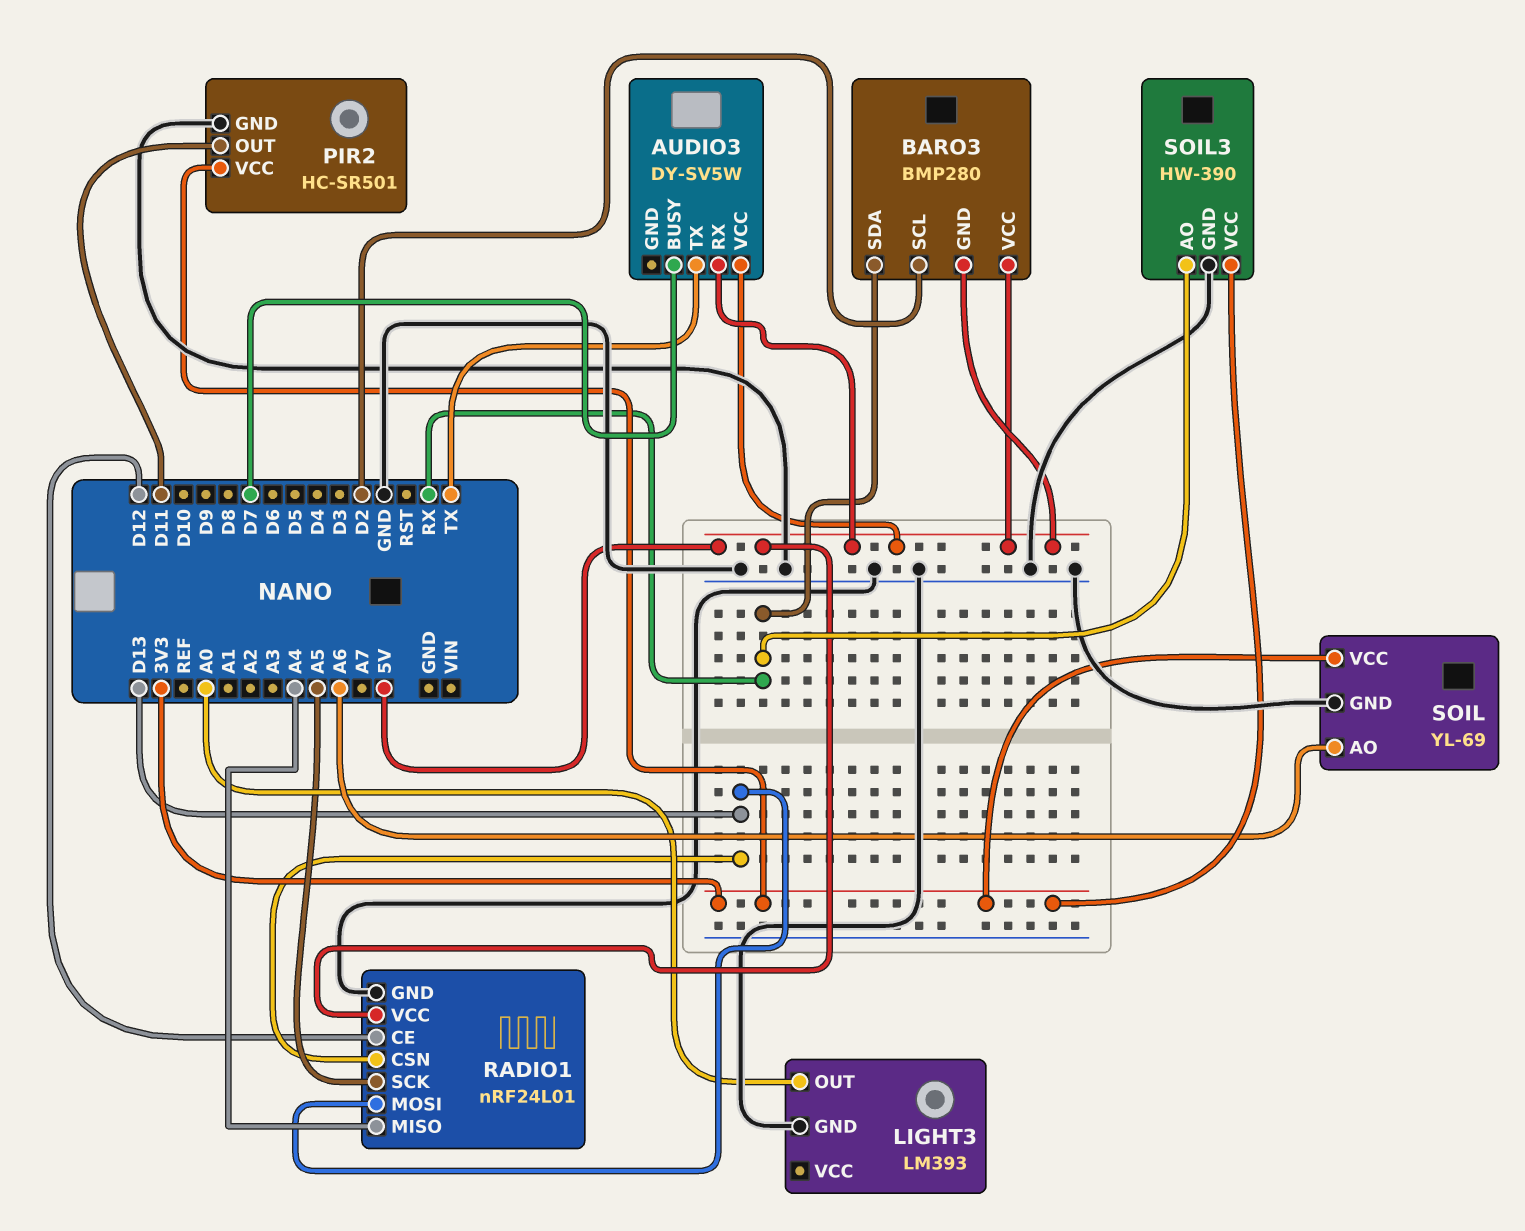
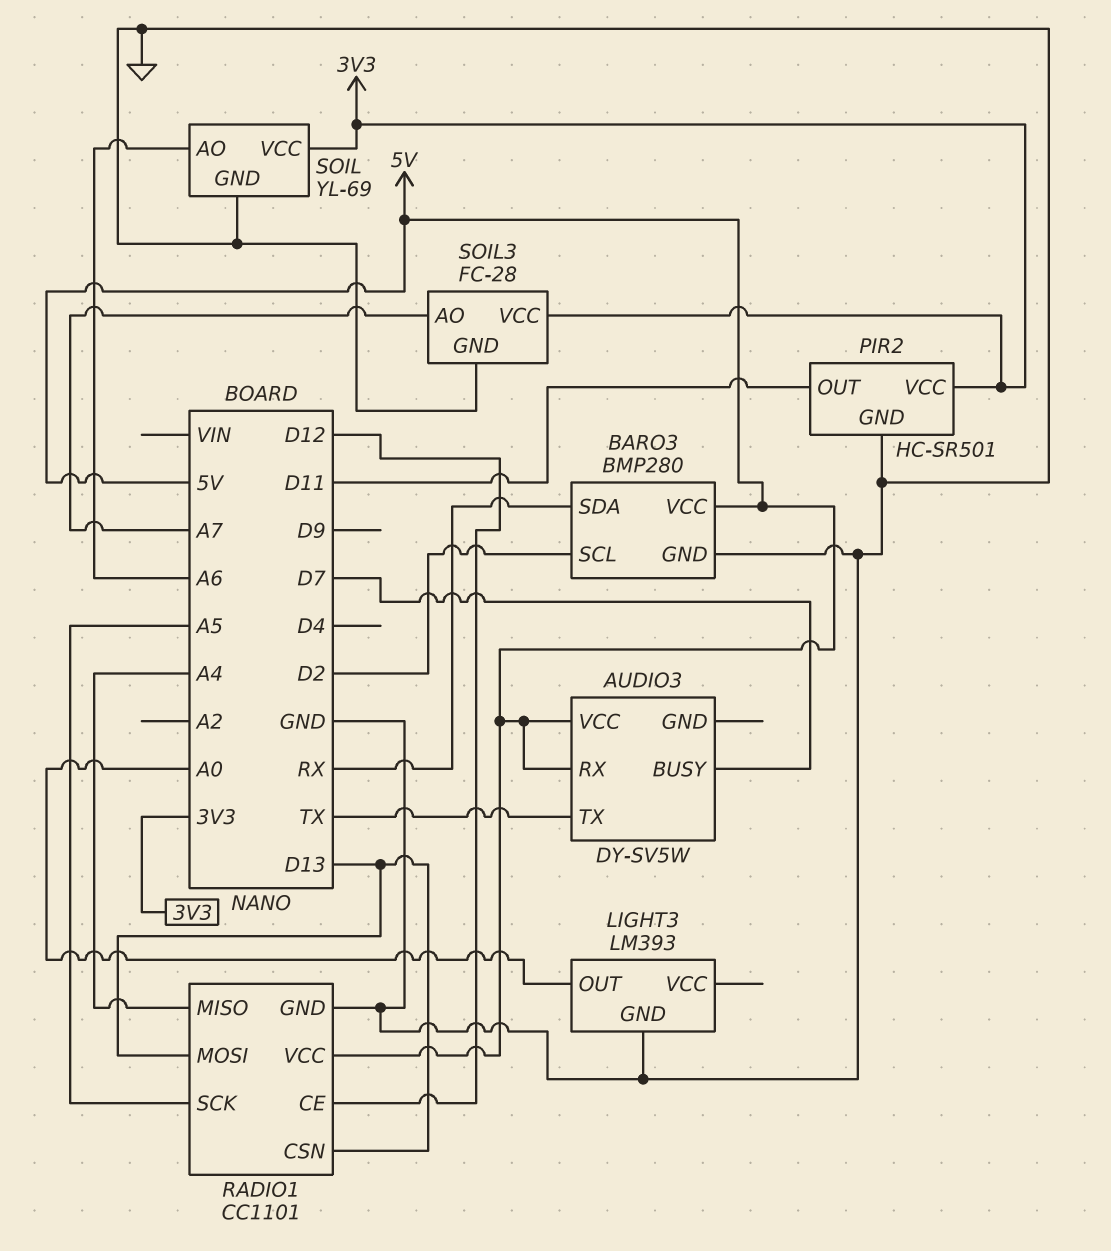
BARO3 pin GND: 5V -> GND
RADIO1: nRF24L01 -> CC1101
SOIL3: HW-390 -> FC-28
SOIL3 pin AO: RX -> A7

